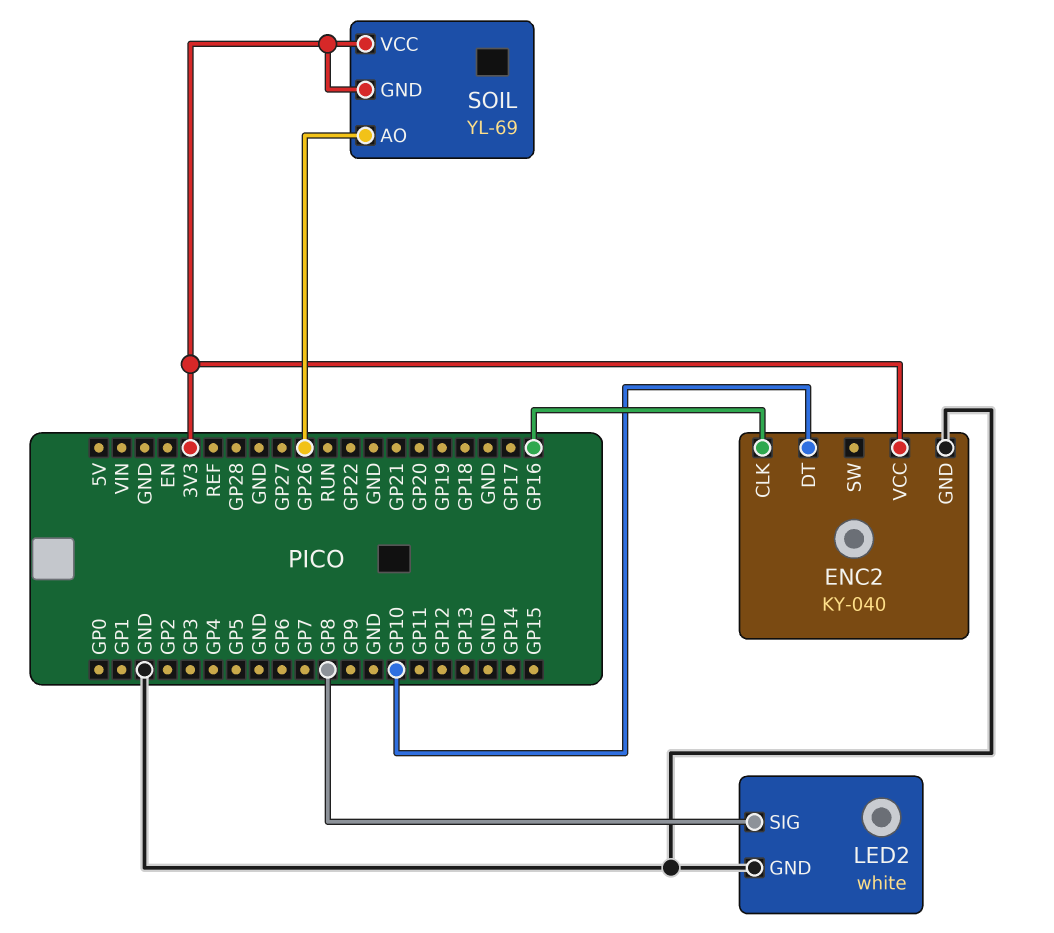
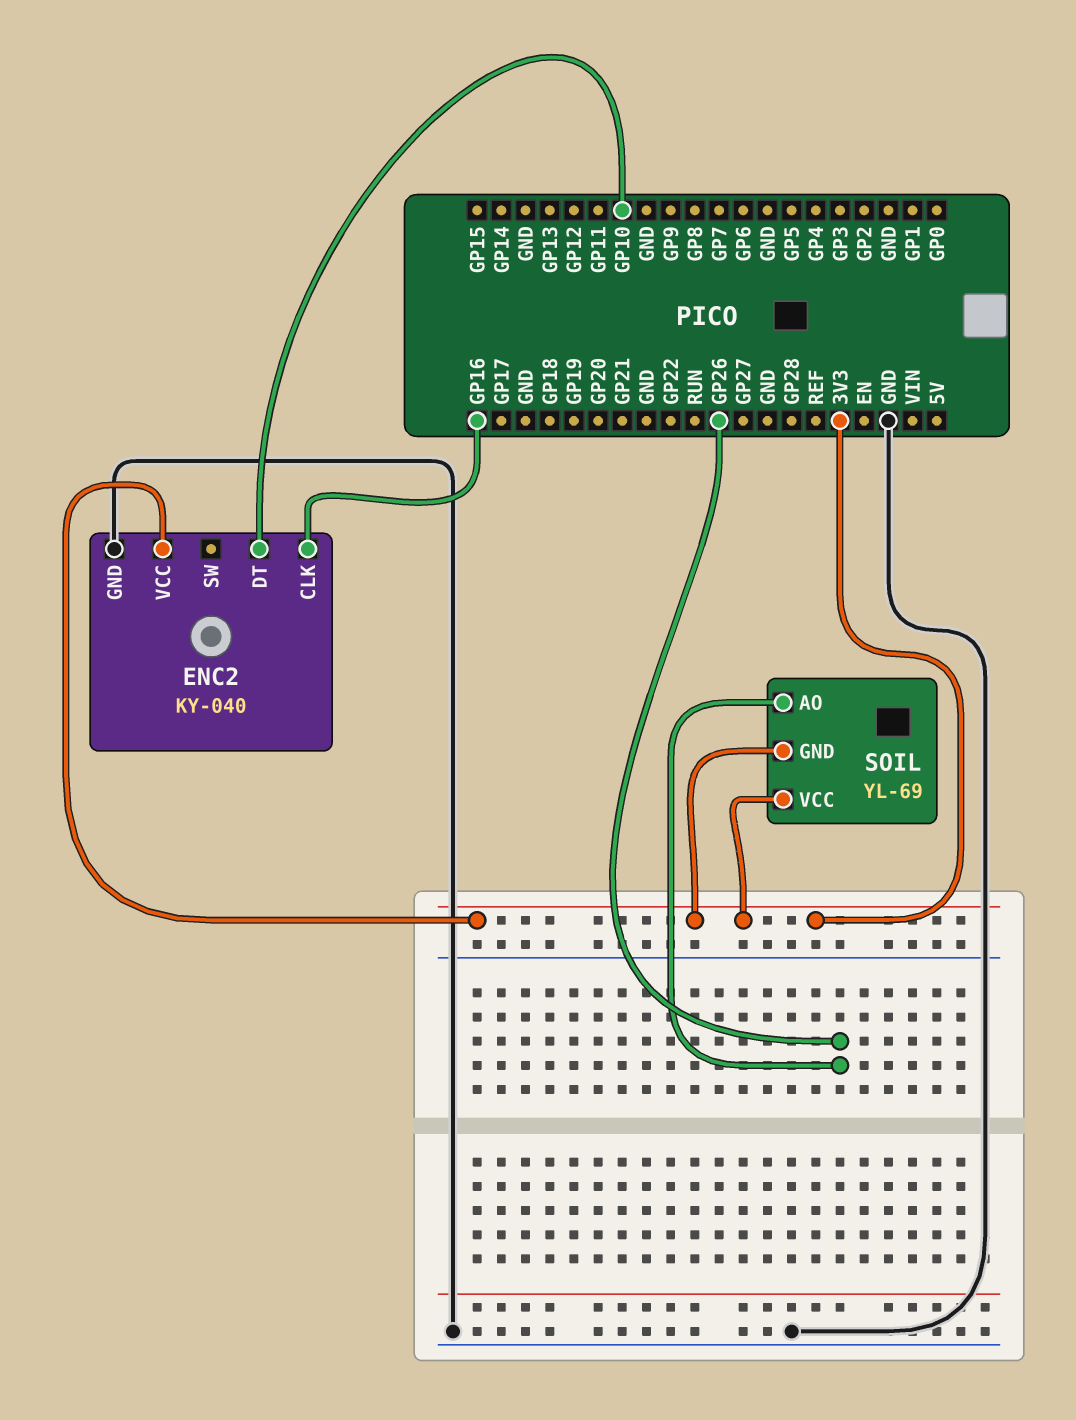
LED2: white -> none
LED2 pin GND: GND -> none
LED2 pin SIG: GP8 -> none

